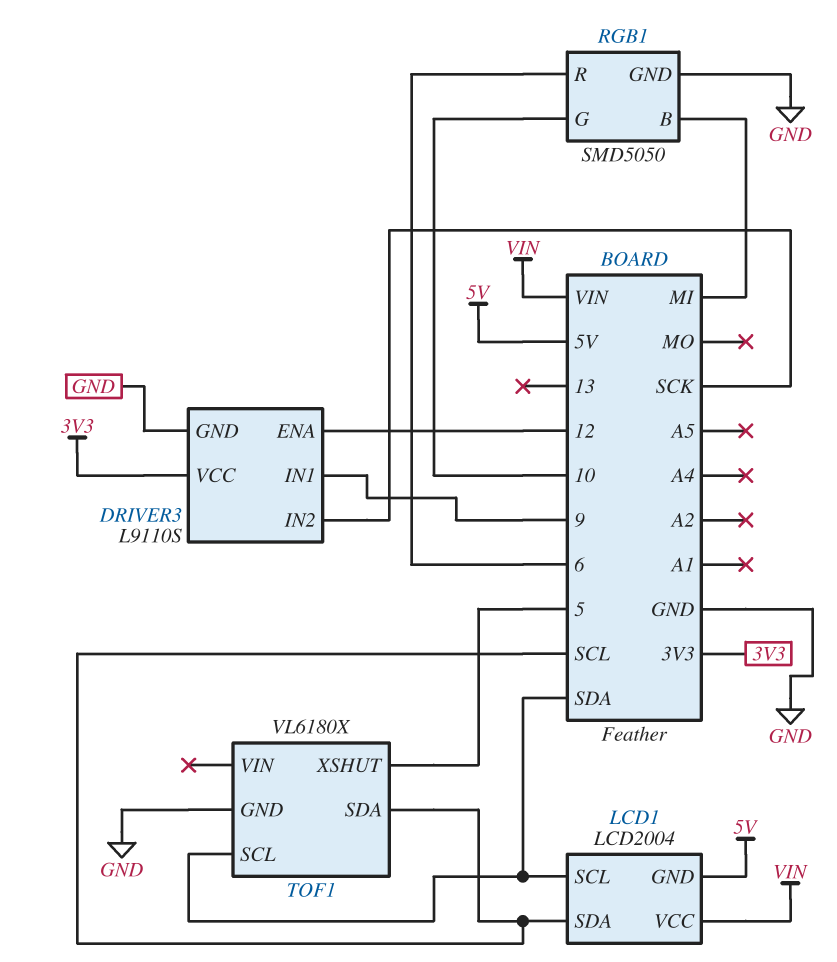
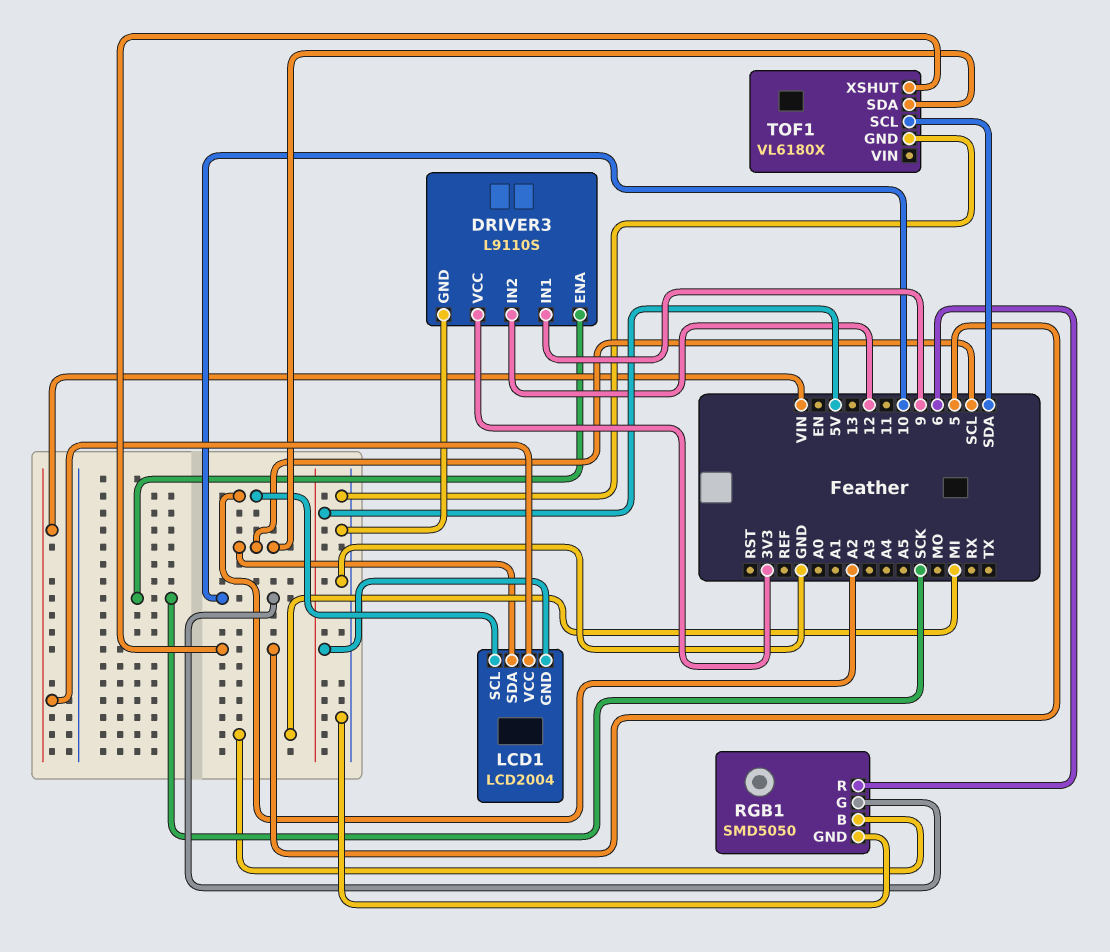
DRIVER3 pin ENA: 12 -> SCK
DRIVER3 pin IN2: SCK -> 12
LCD1 pin SCL: SDA -> A2

